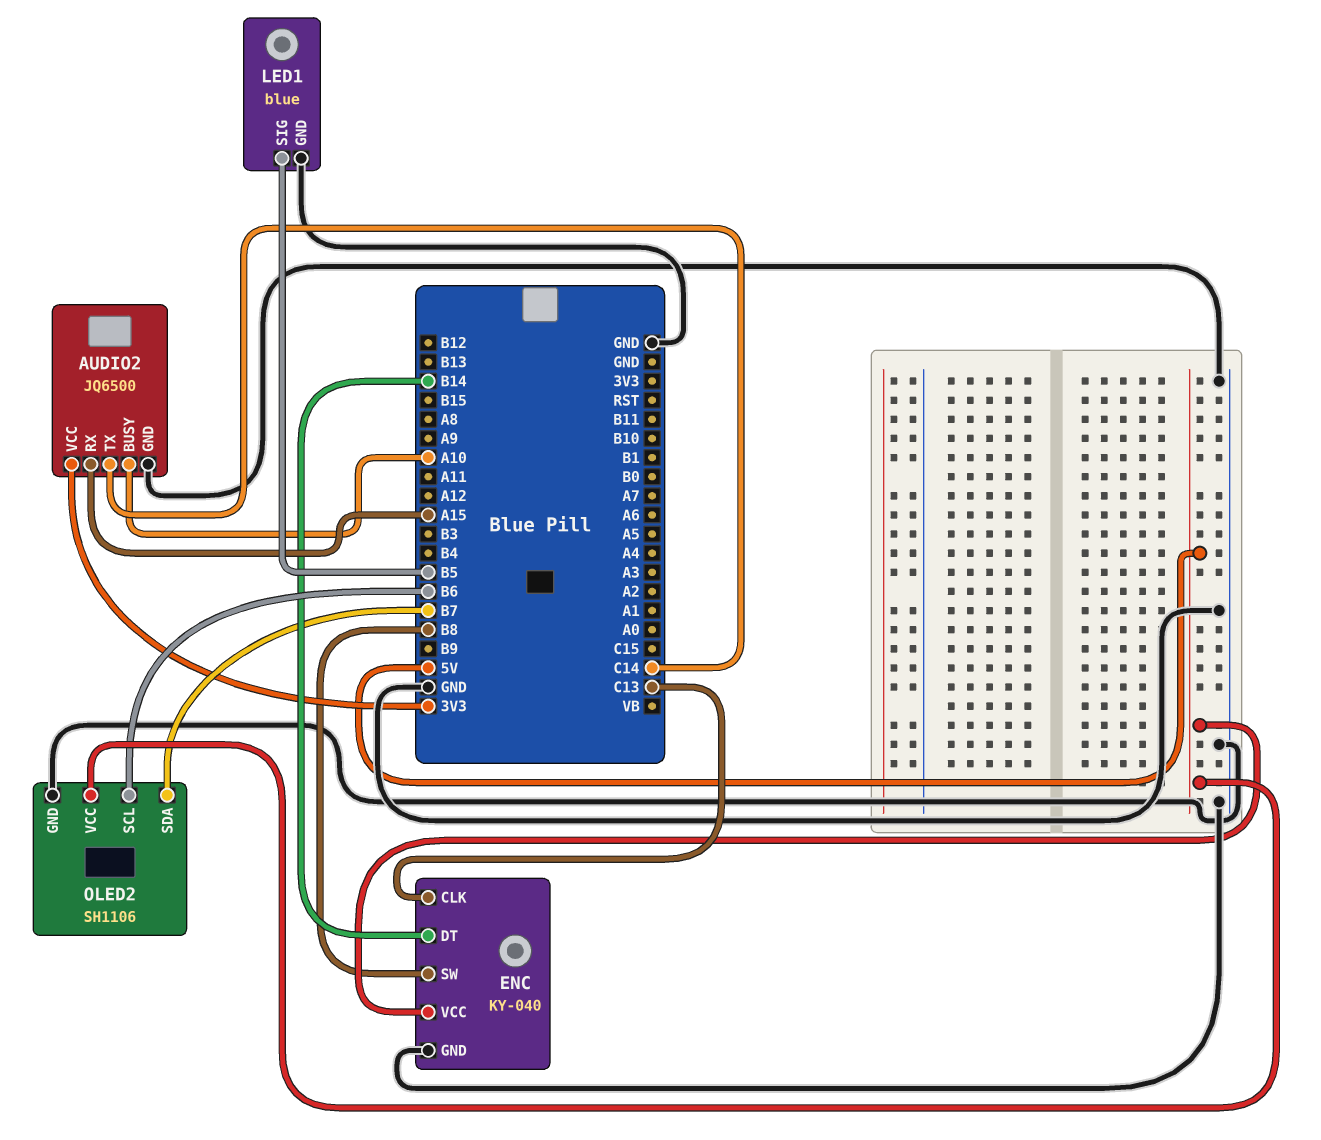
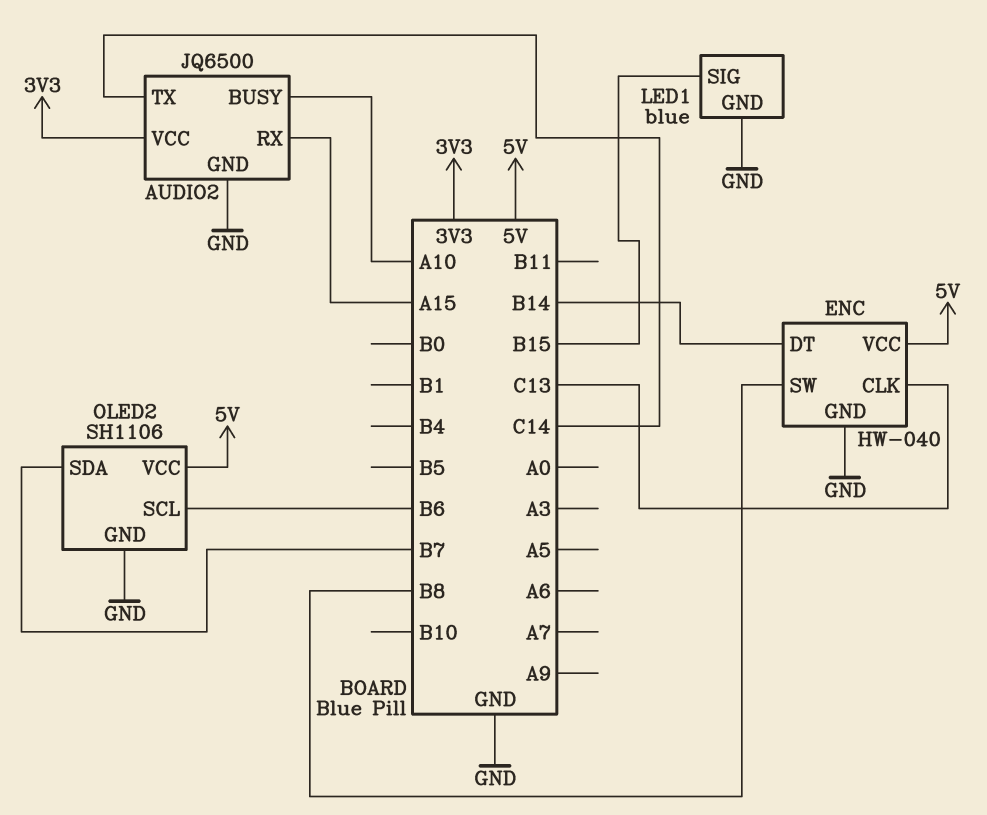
ENC: KY-040 -> HW-040
LED1 pin SIG: B5 -> B15

